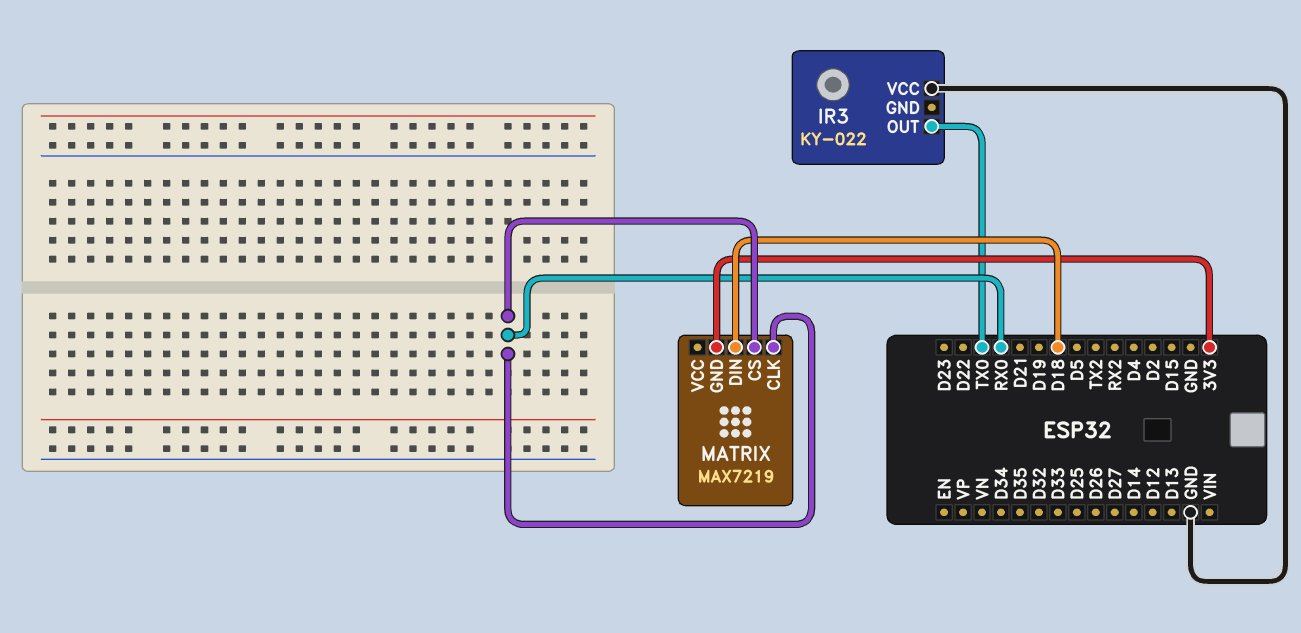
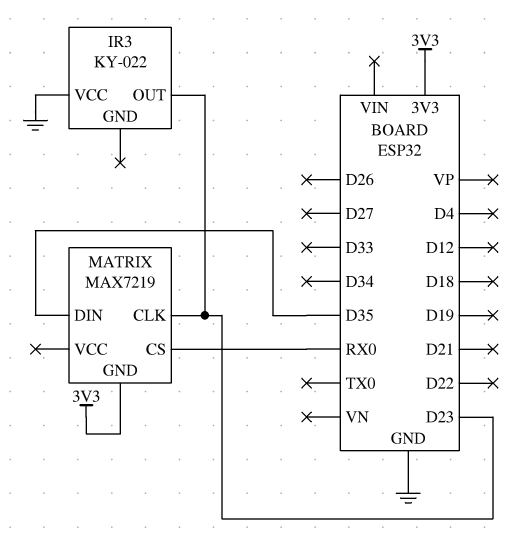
IR3 pin OUT: TX0 -> D23
MATRIX pin CLK: RX0 -> D23
MATRIX pin DIN: D18 -> D35

